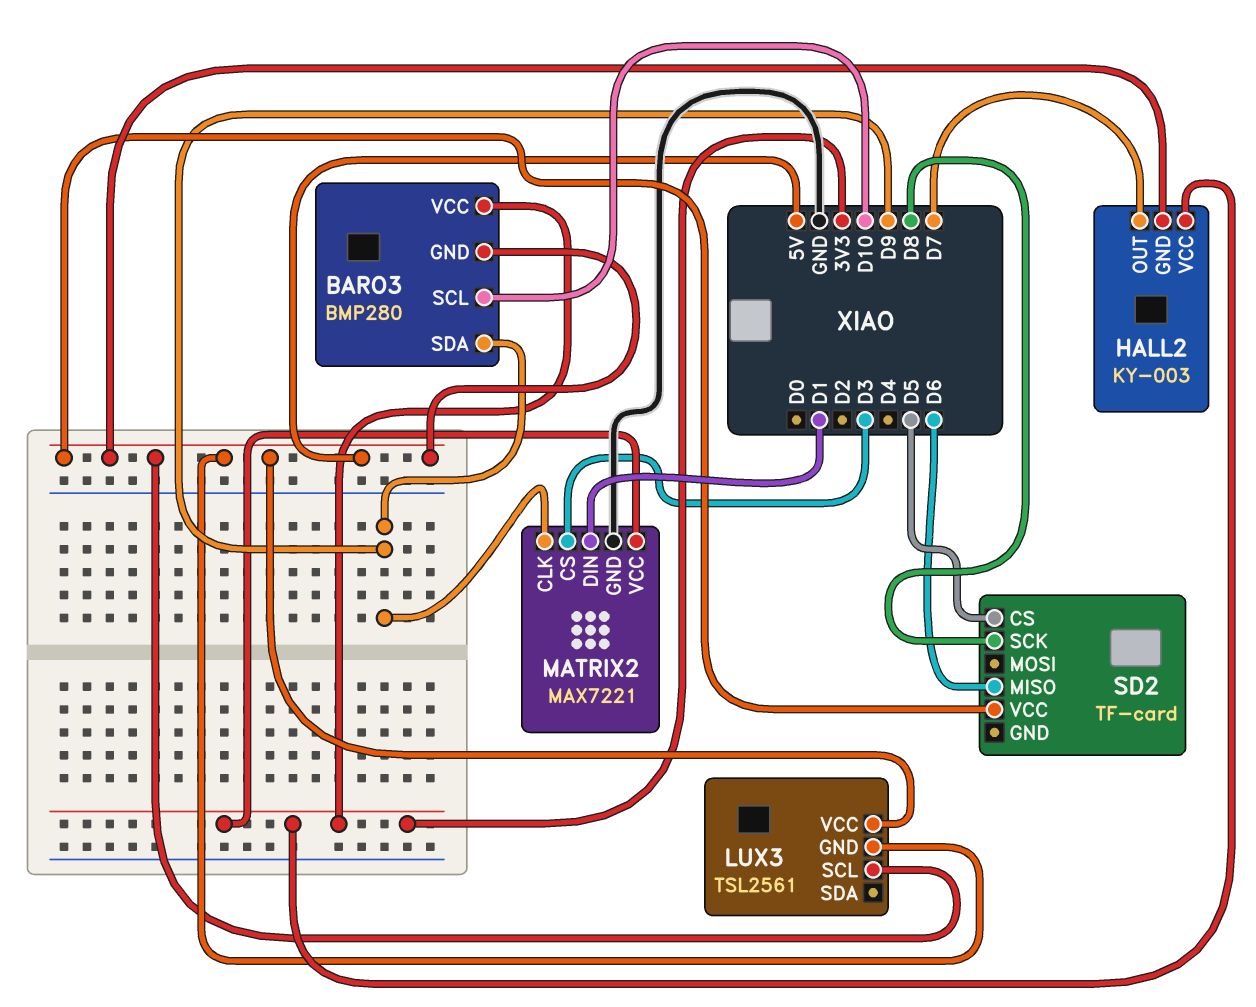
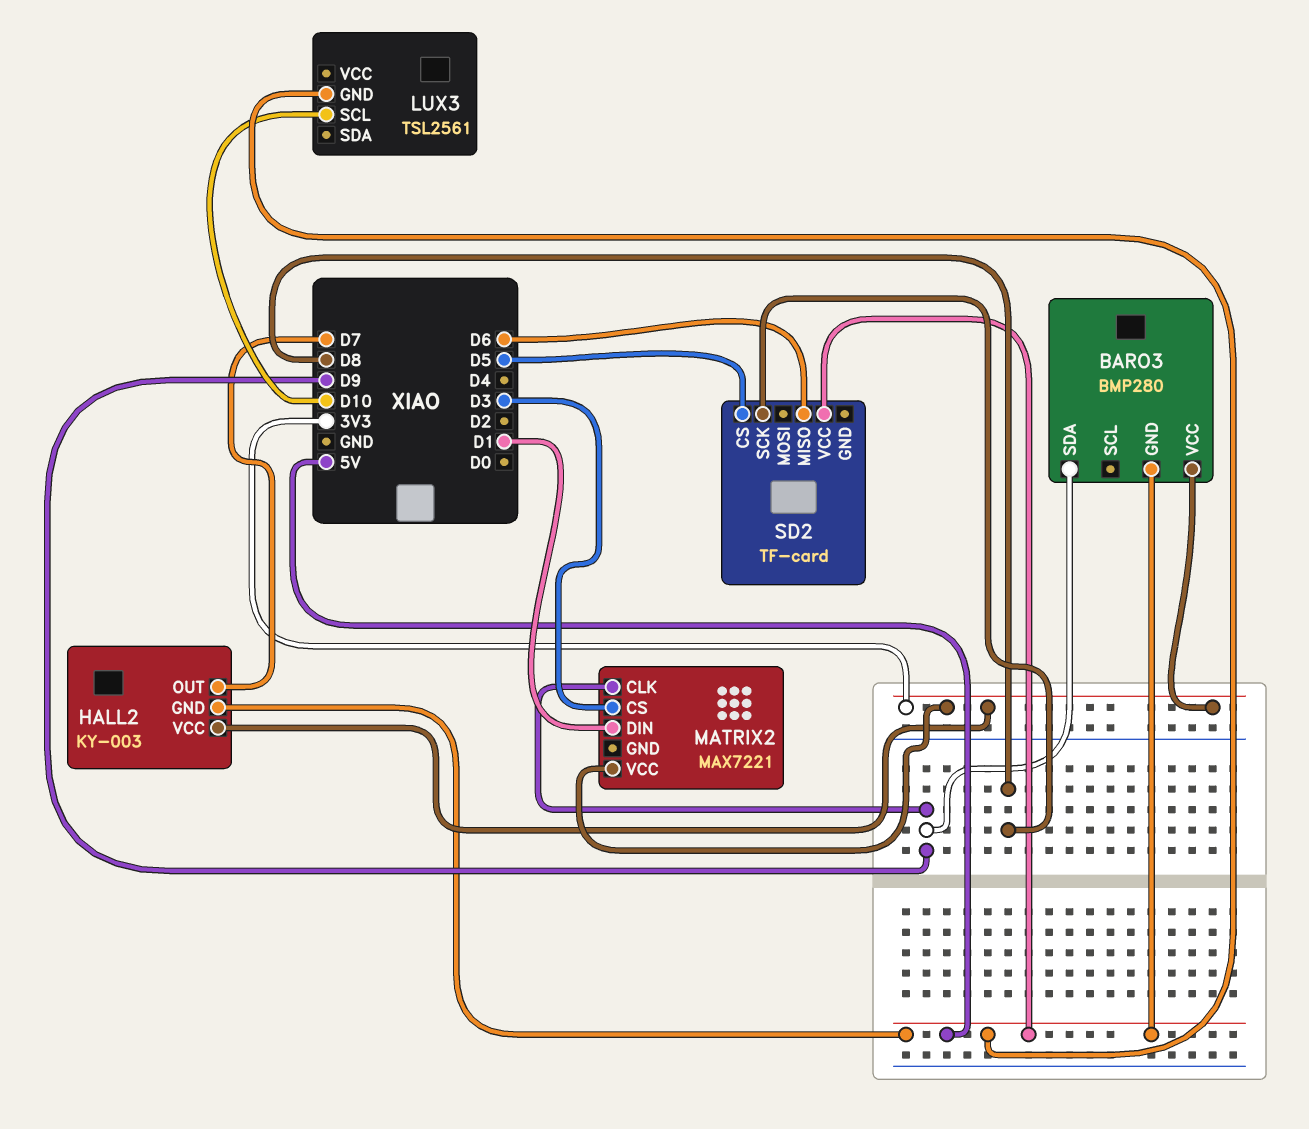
BARO3 pin SCL: D10 -> none
LUX3 pin SCL: 5V -> D10
LUX3 pin VCC: 5V -> none
MATRIX2 pin GND: GND -> none

